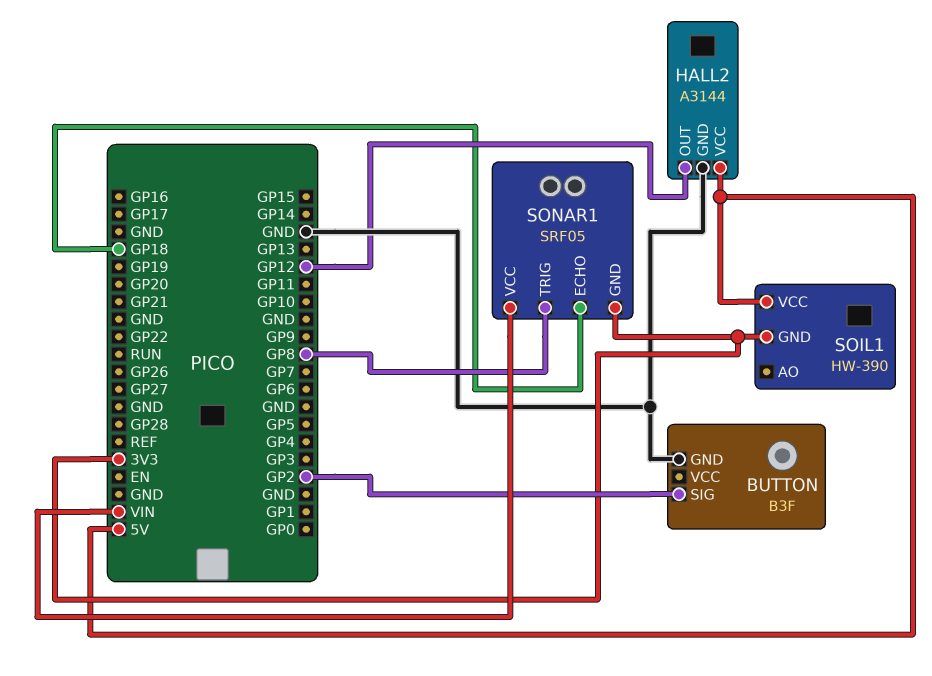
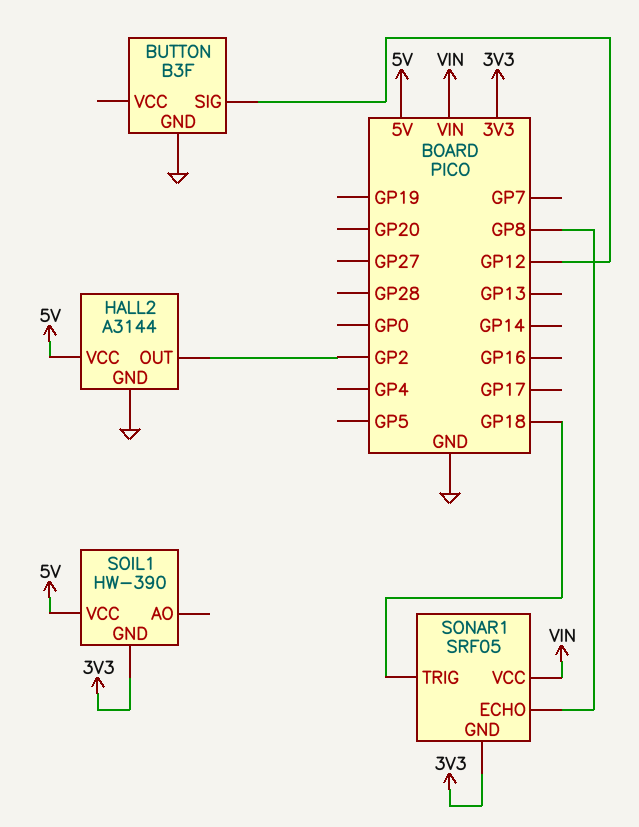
BUTTON pin SIG: GP2 -> GP12
HALL2 pin OUT: GP12 -> GP2
SONAR1 pin ECHO: GP18 -> GP8
SONAR1 pin TRIG: GP8 -> GP18

